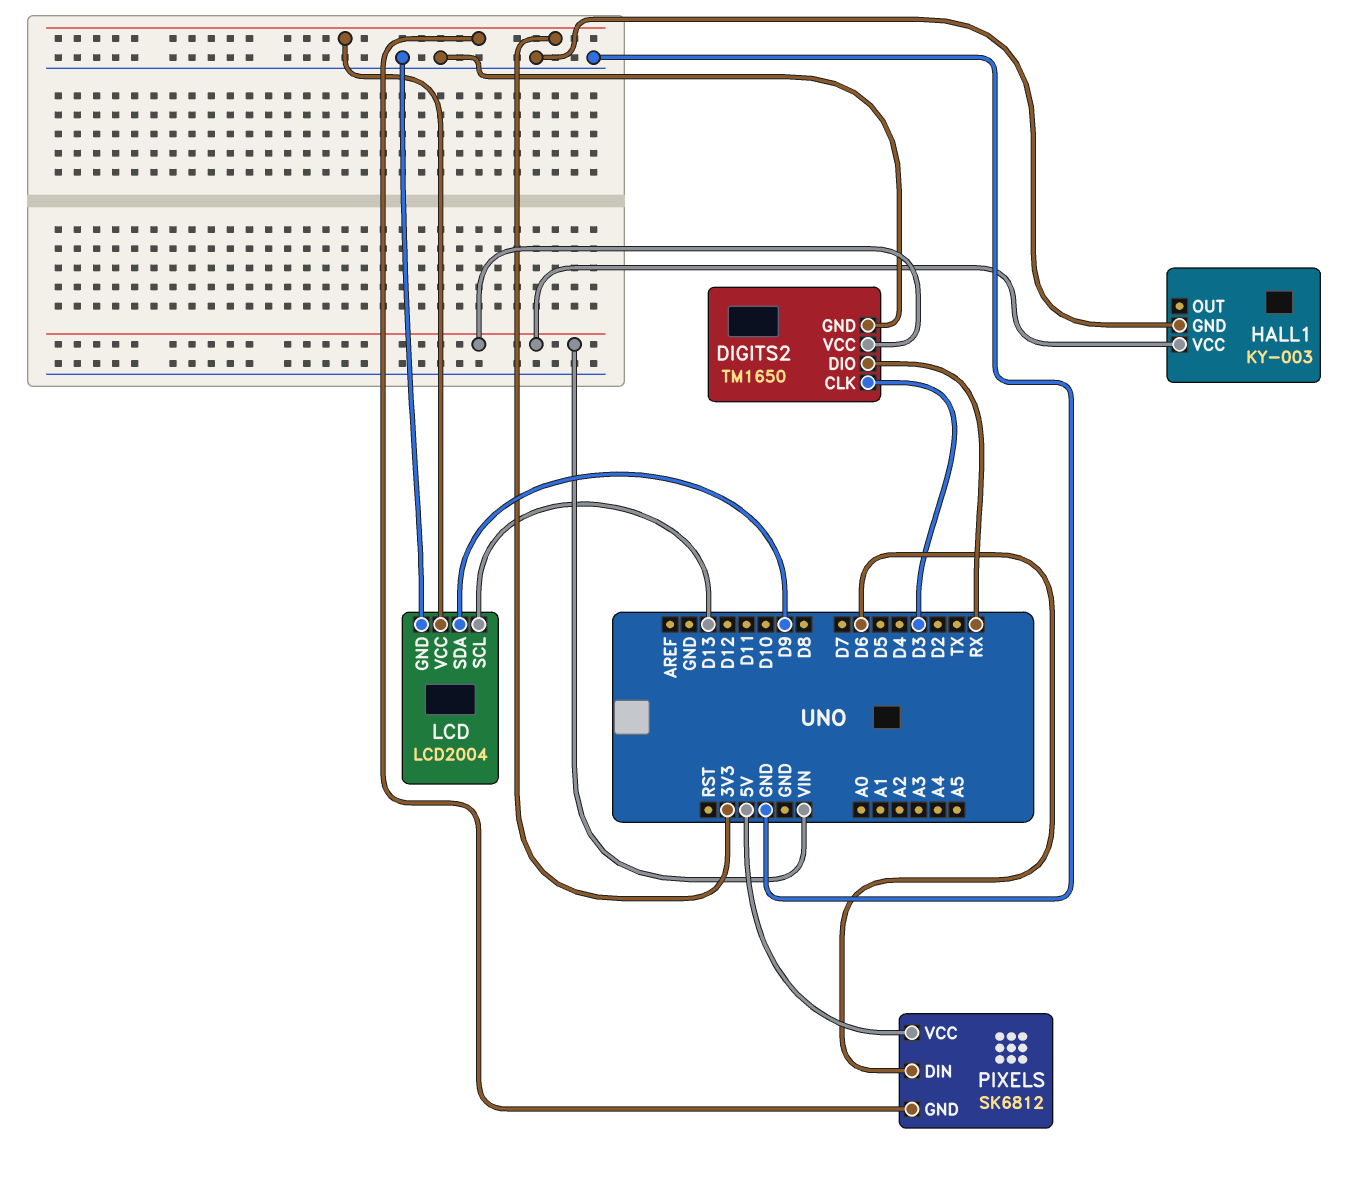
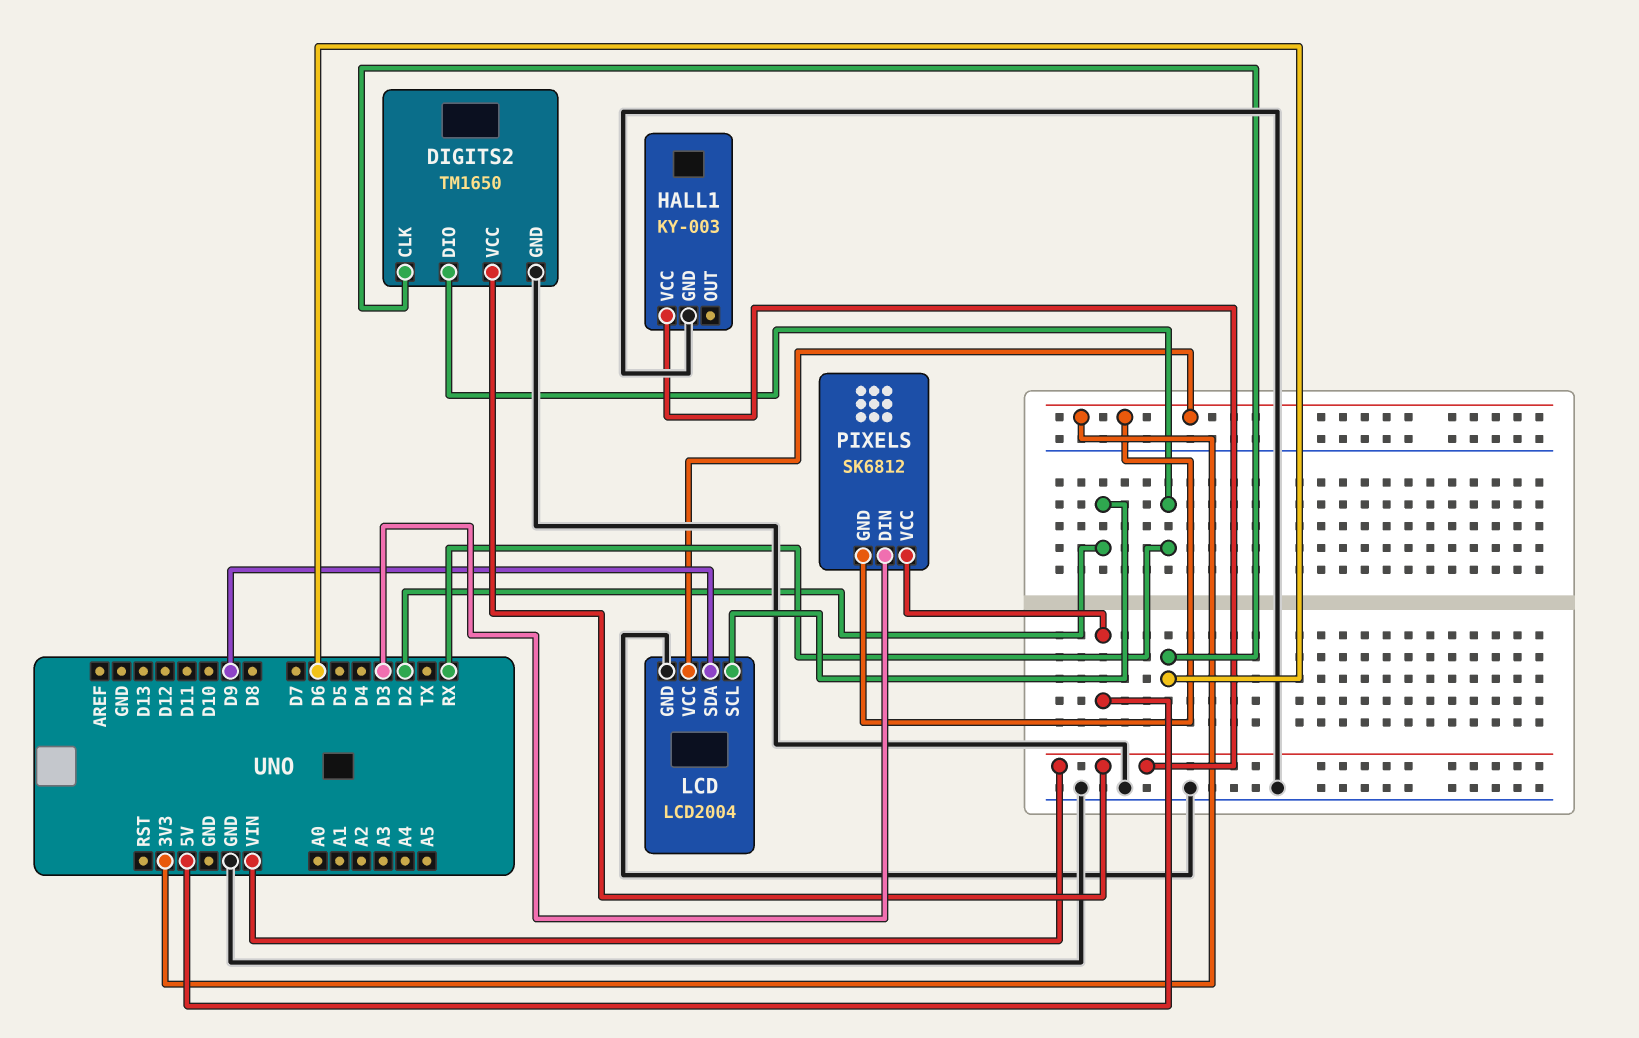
DIGITS2 pin CLK: D3 -> D6
LCD pin SCL: D13 -> D2
PIXELS pin DIN: D6 -> D3

